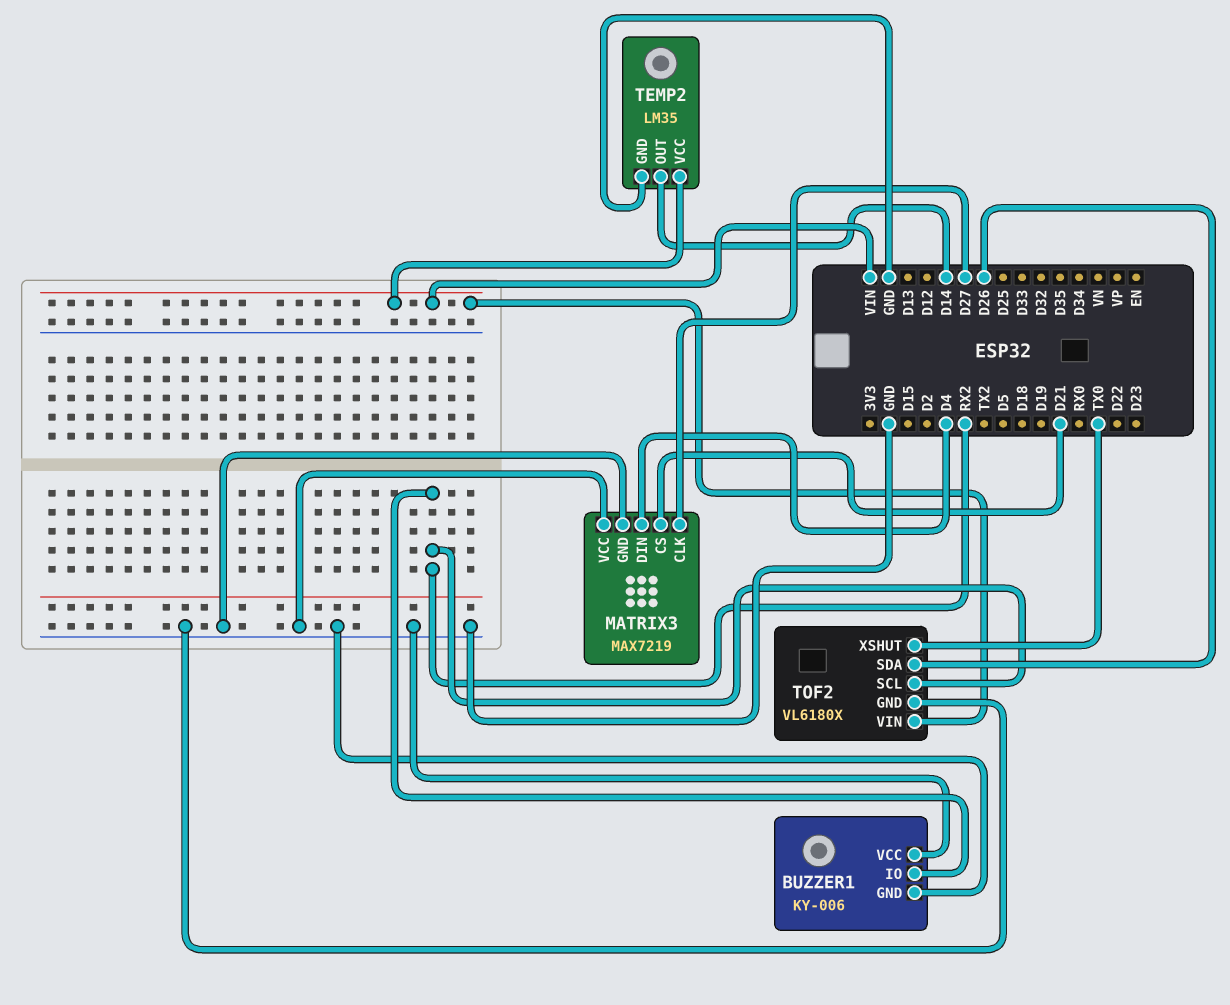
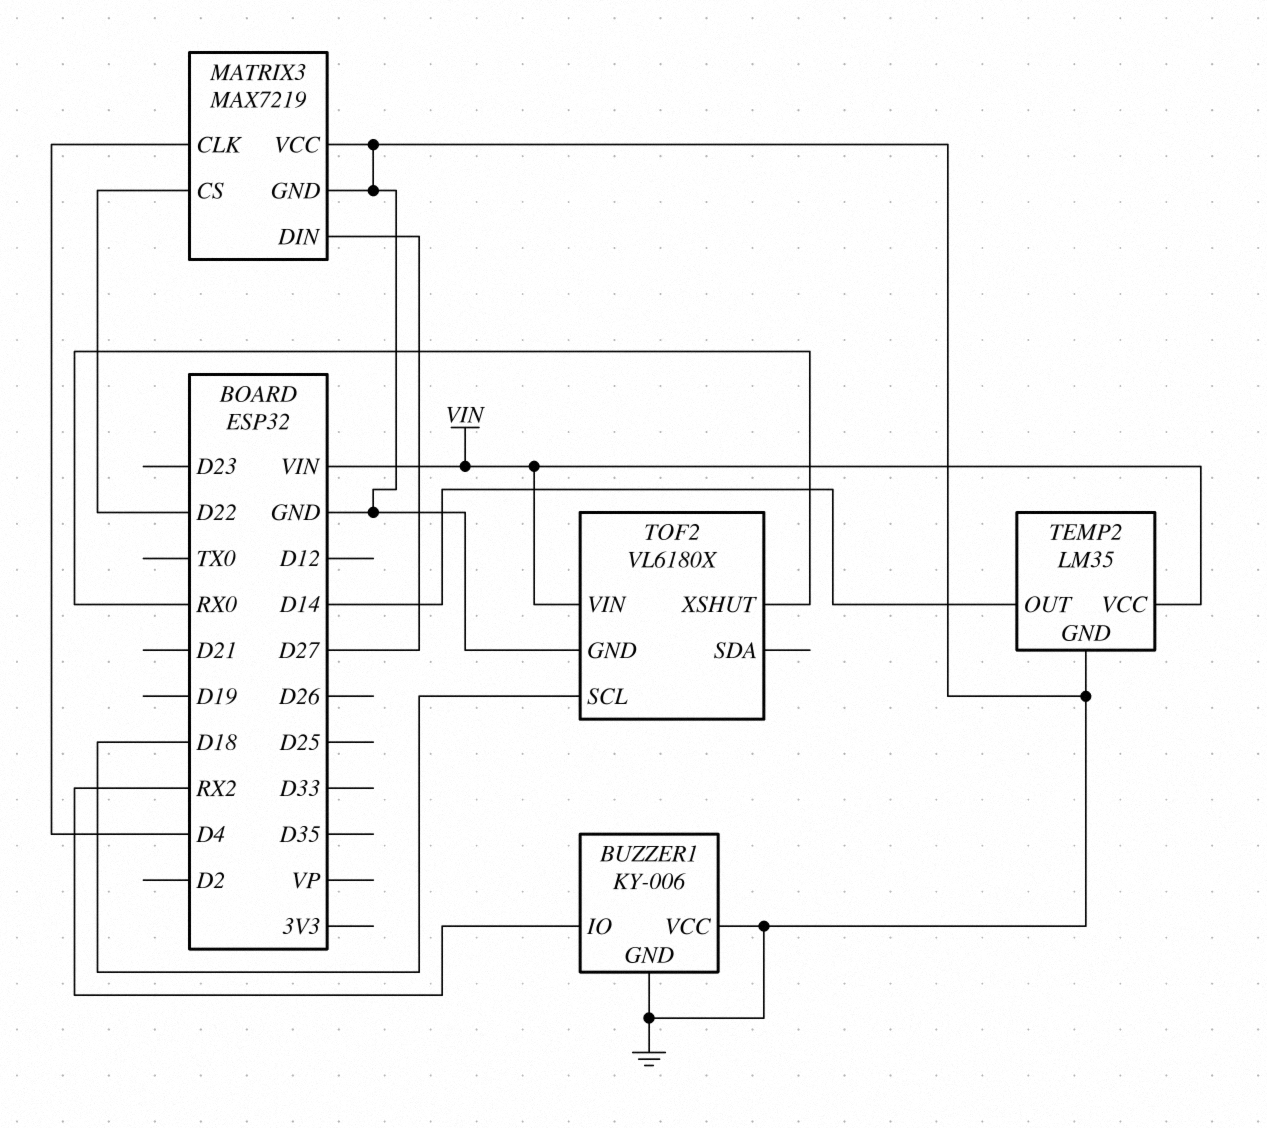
MATRIX3 pin CLK: D27 -> D4
MATRIX3 pin CS: D21 -> D22
MATRIX3 pin DIN: D4 -> D27
TOF2 pin SCL: RX2 -> D18
TOF2 pin SDA: D26 -> none
TOF2 pin XSHUT: TX0 -> RX0

